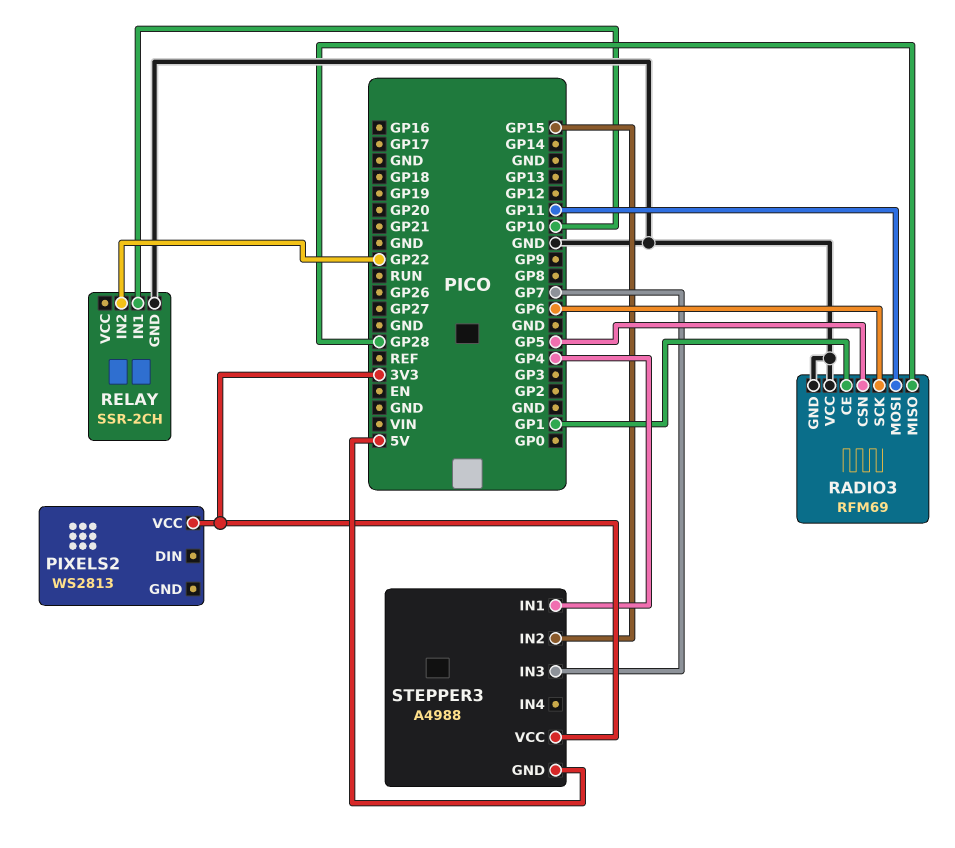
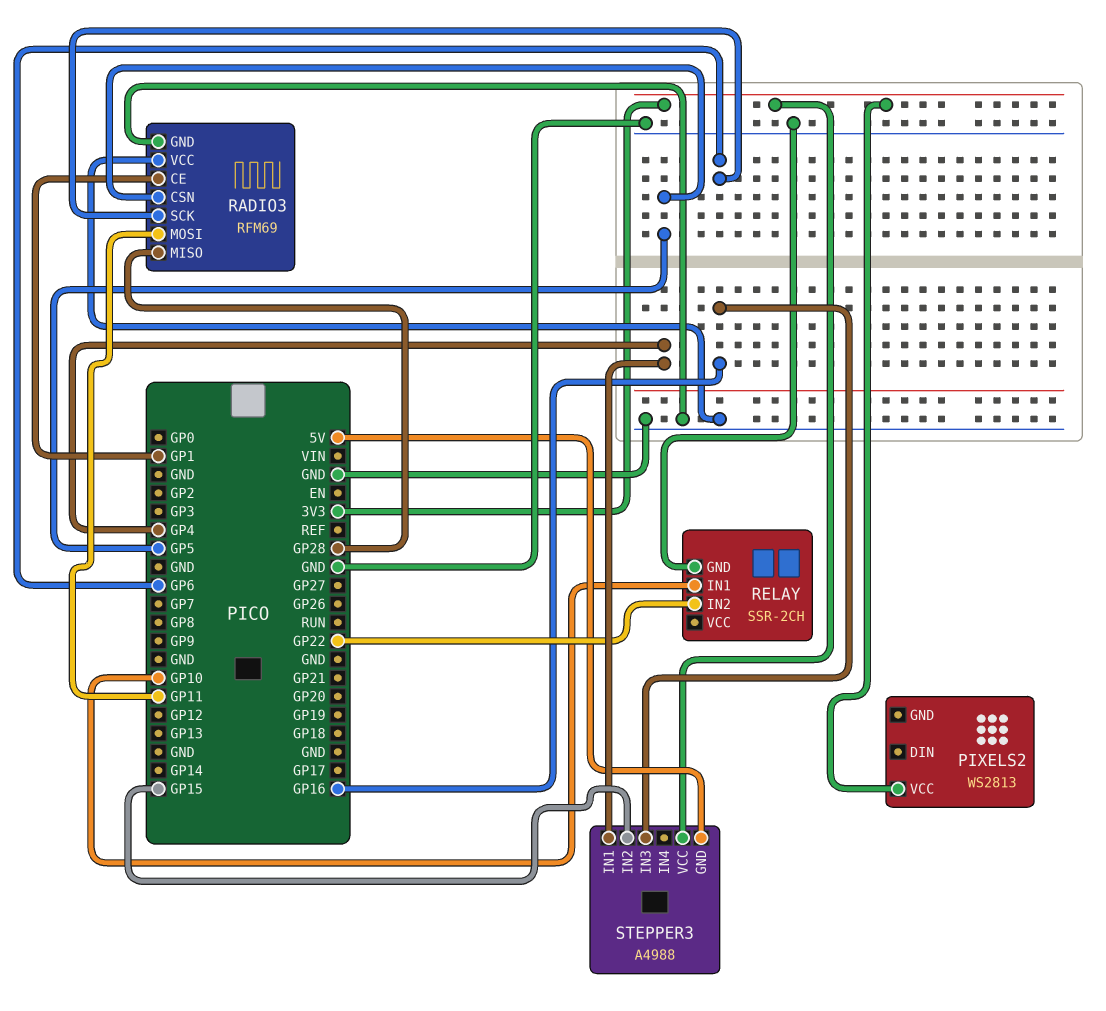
STEPPER3 pin IN3: GP7 -> GP16

